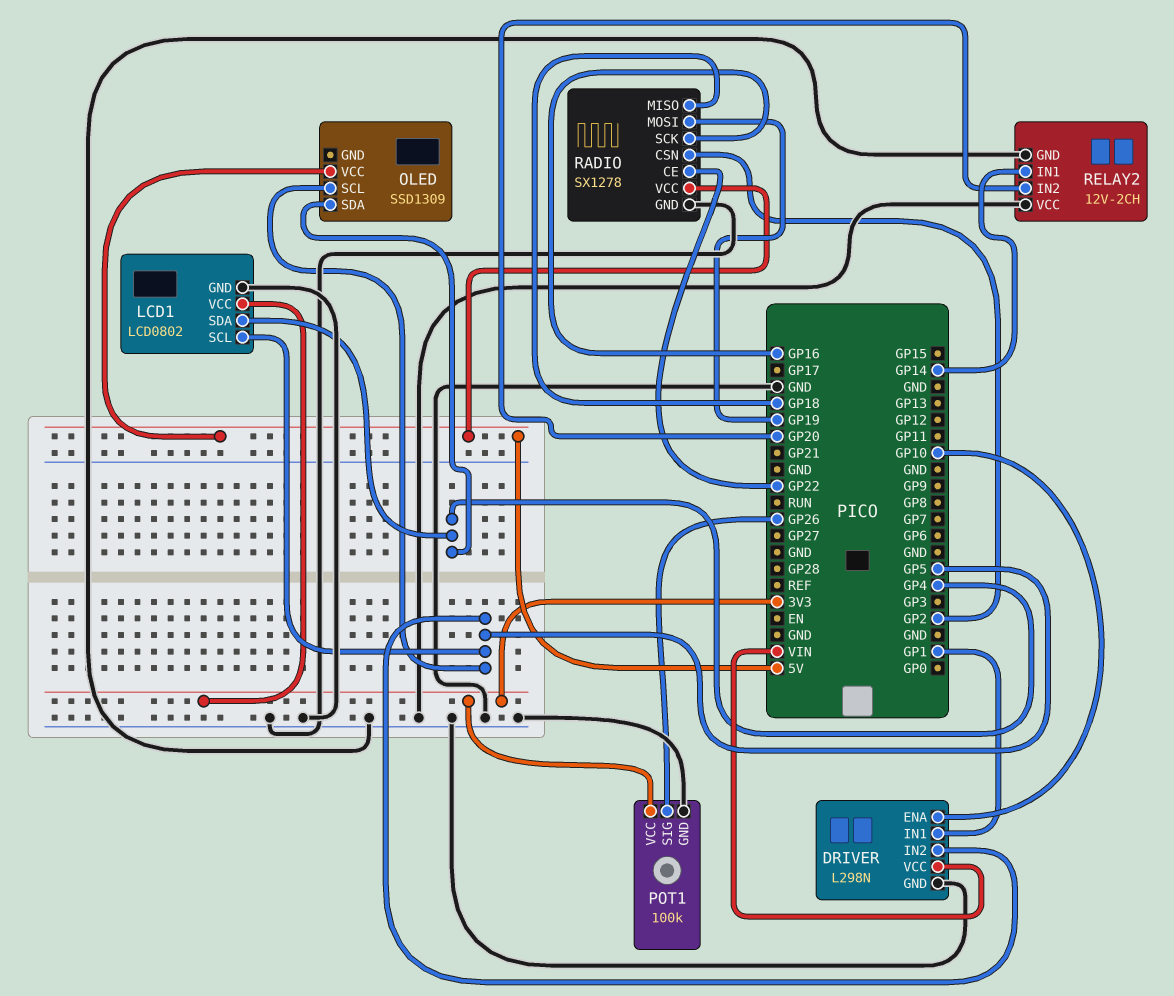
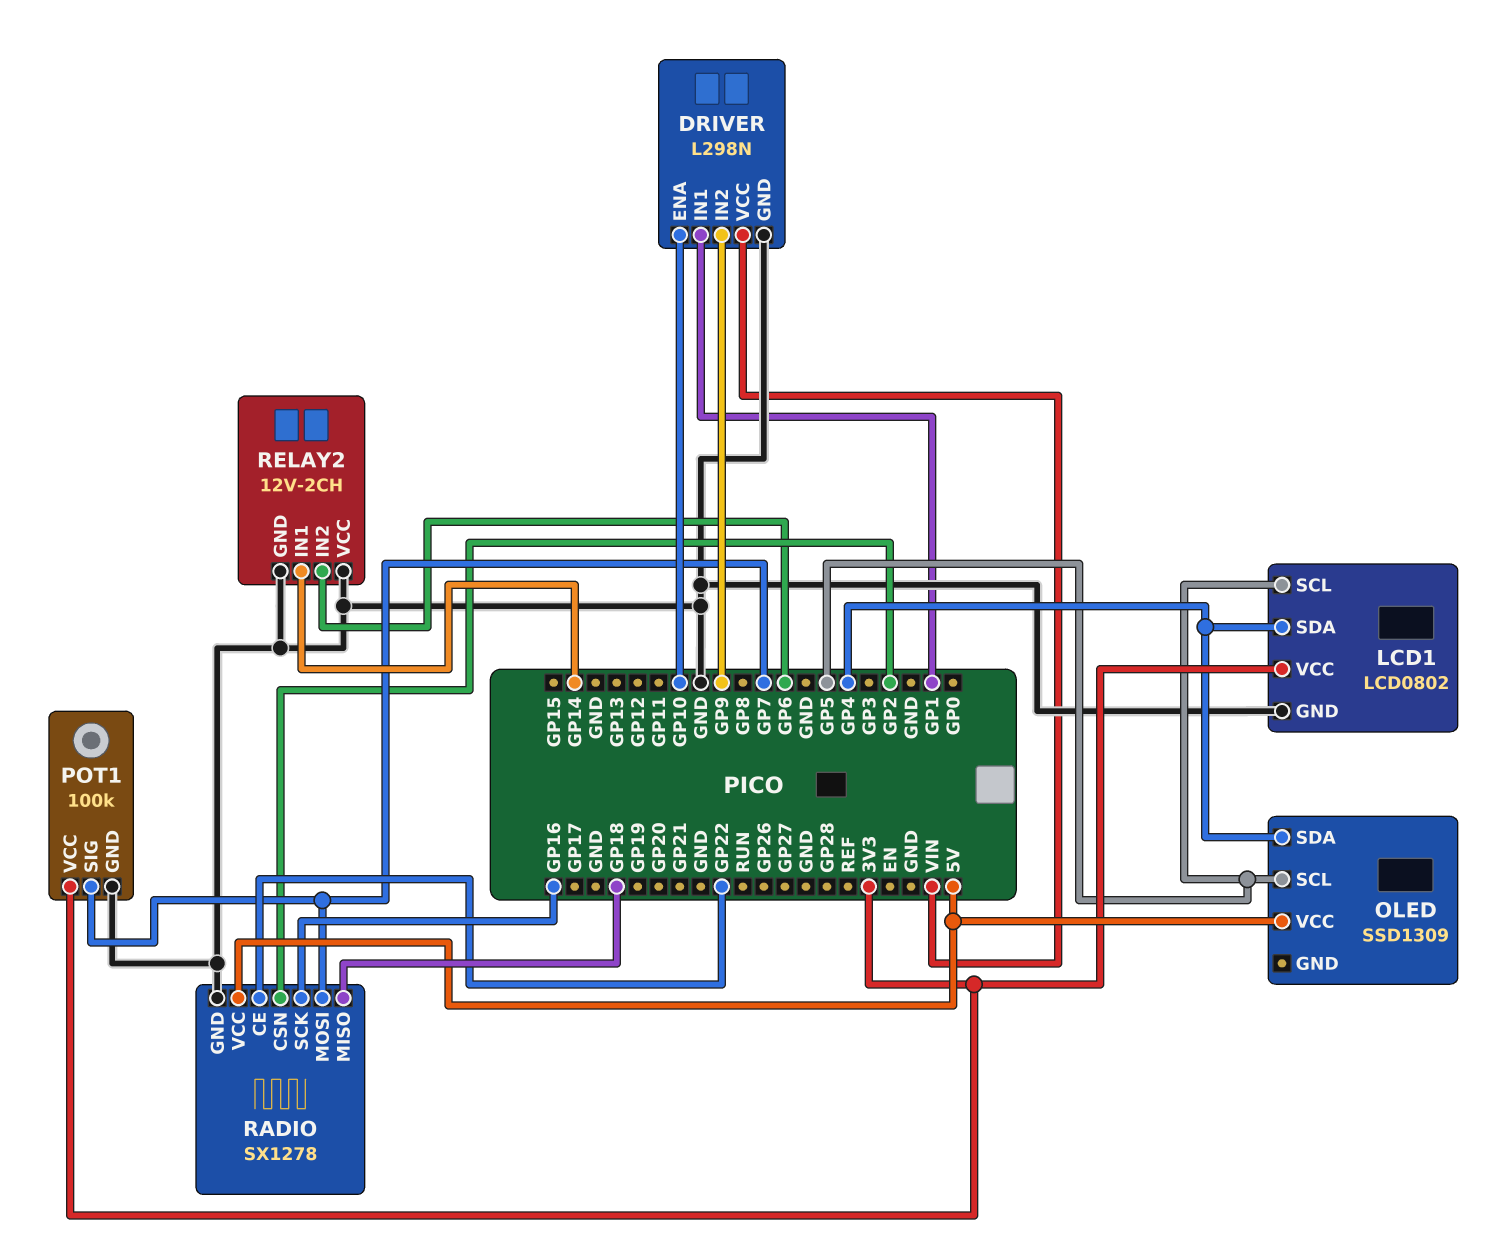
DRIVER pin IN2: GP5 -> GP9
POT1 pin SIG: GP26 -> GP7
RADIO pin MOSI: GP19 -> GP7
RELAY2 pin IN2: GP20 -> GP6

